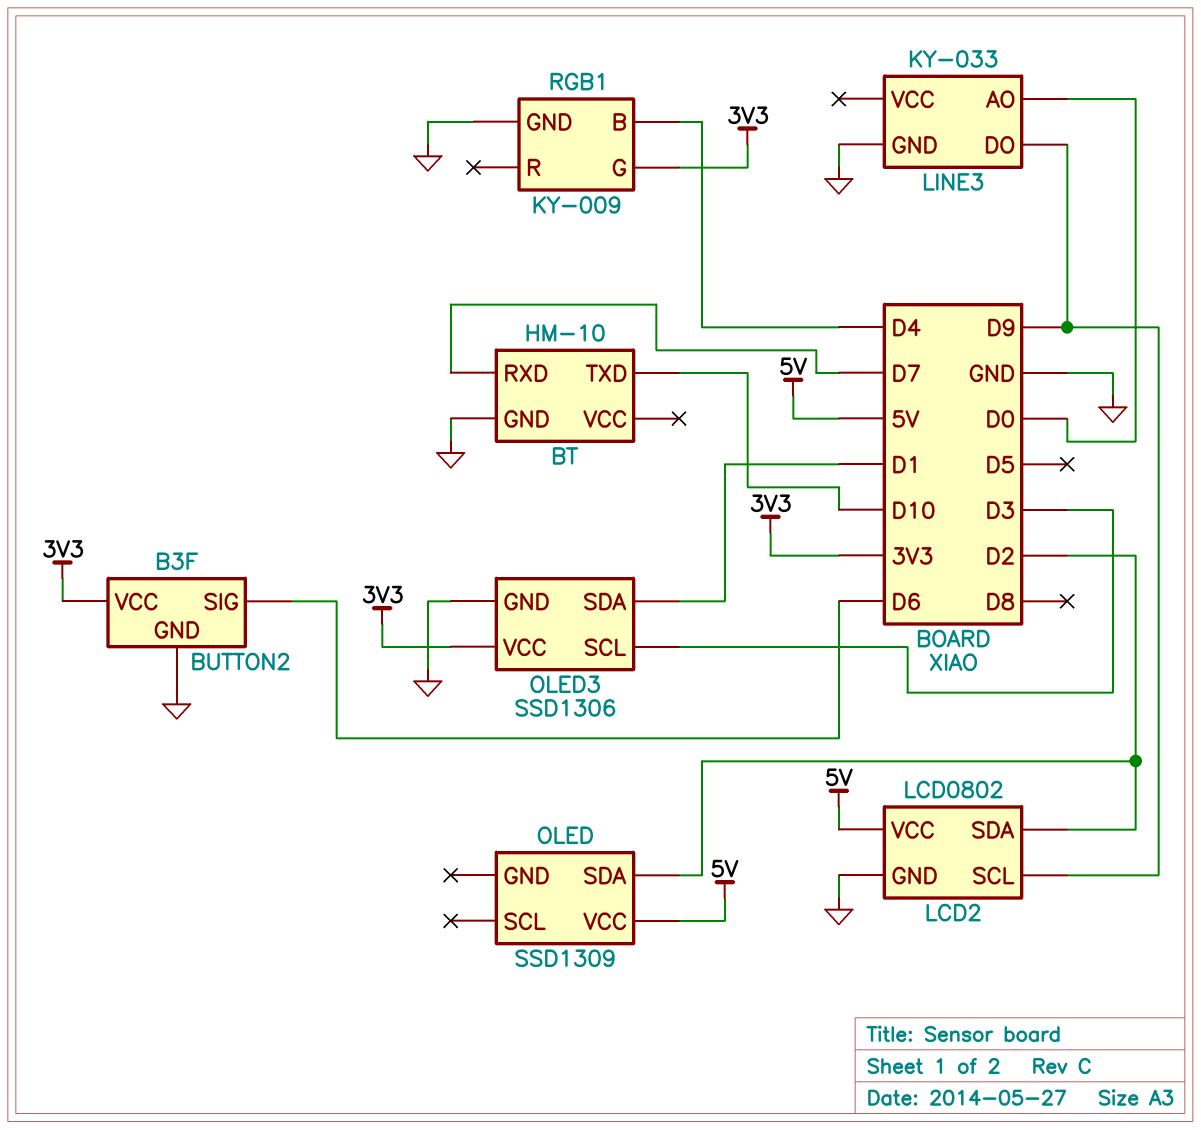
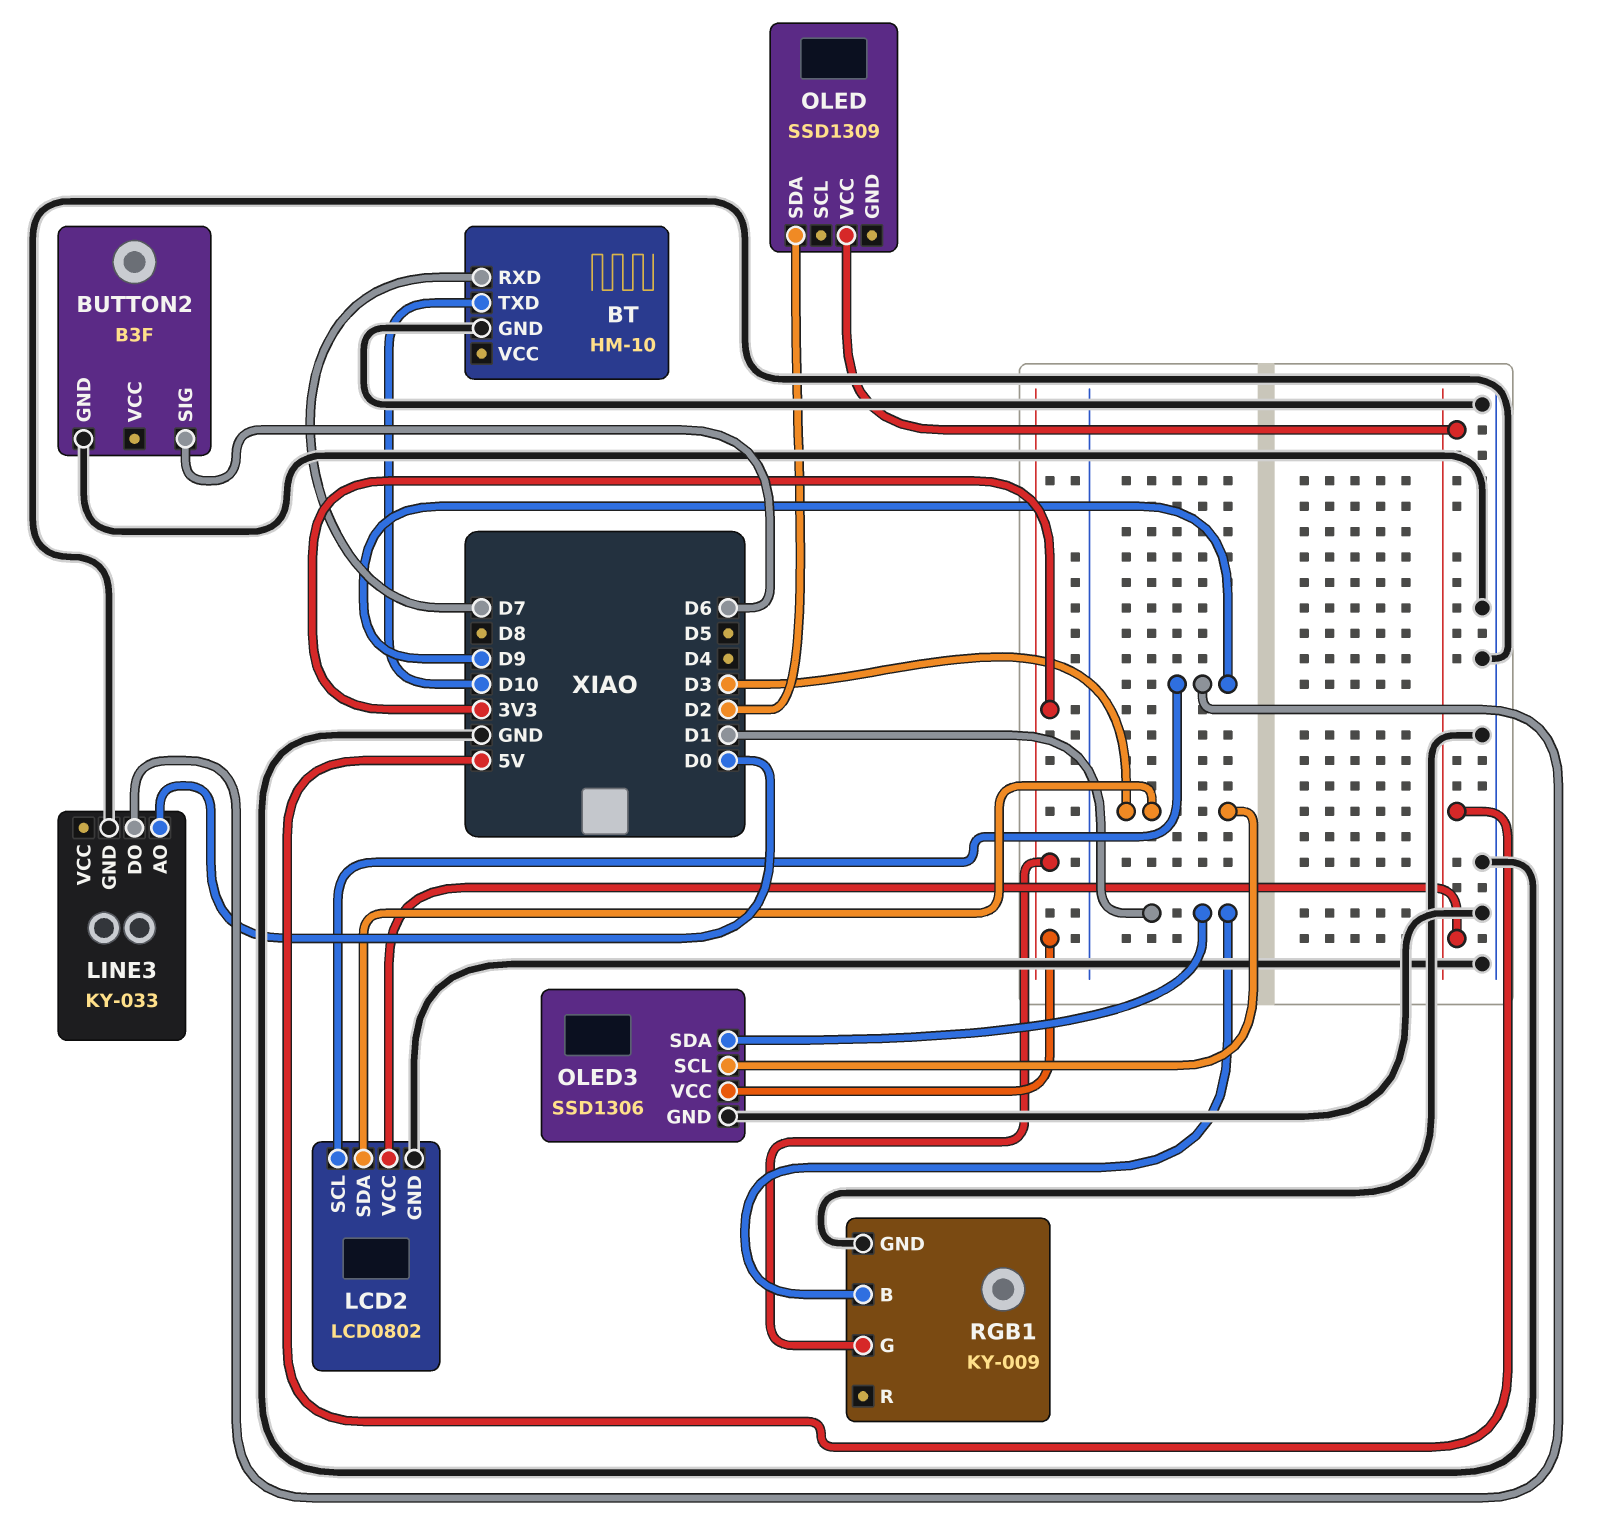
BUTTON2 pin VCC: 3V3 -> none
LCD2 pin SDA: D2 -> D3
RGB1 pin B: D4 -> D1

